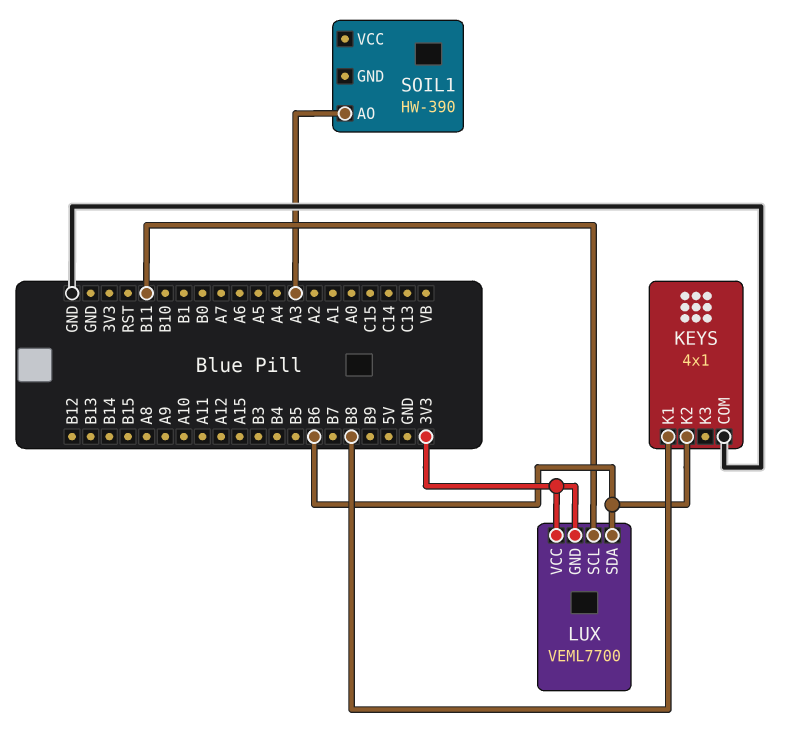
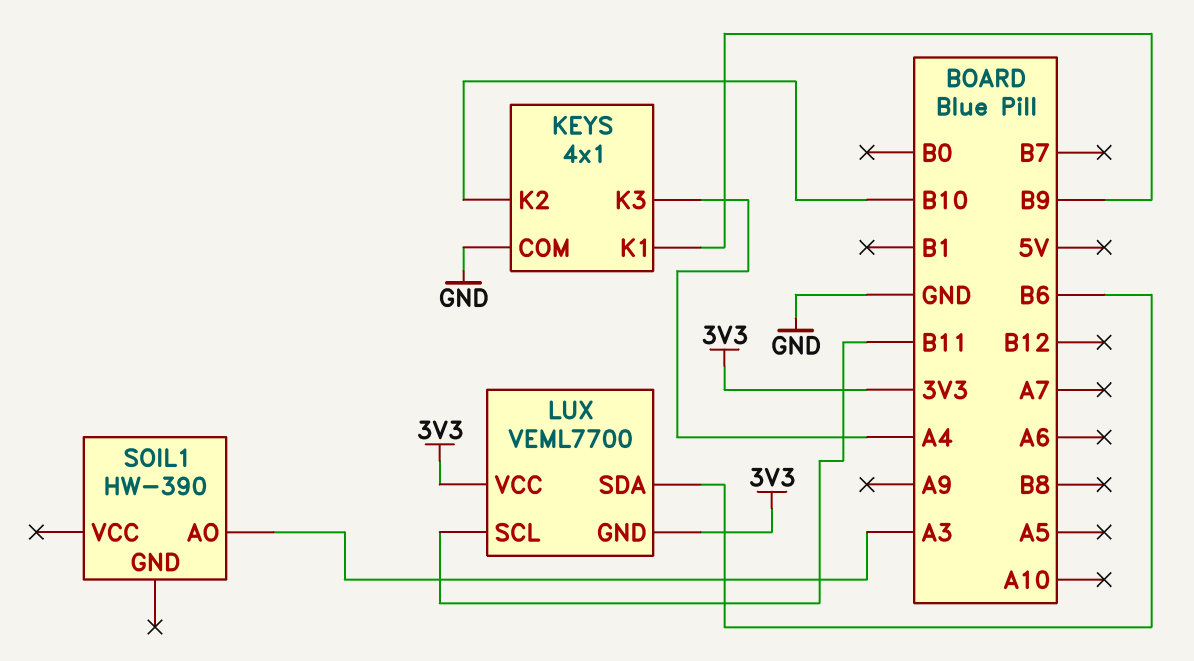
KEYS pin K1: B8 -> B9
KEYS pin K2: B6 -> B10
KEYS pin K3: none -> A4

